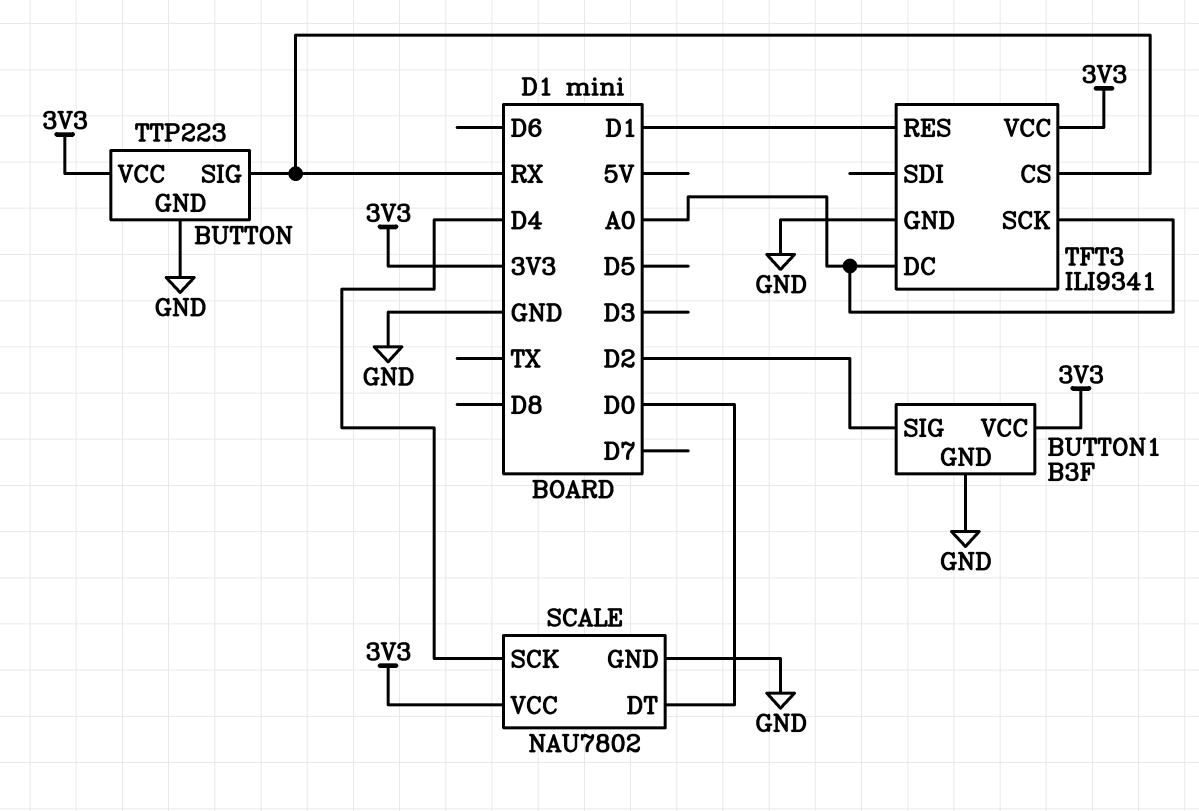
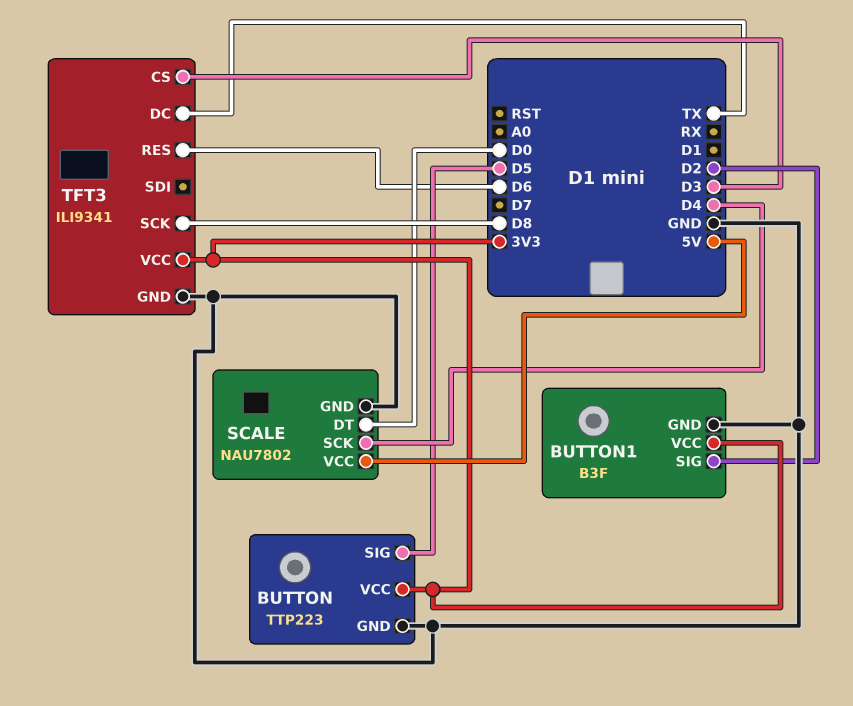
BUTTON pin SIG: RX -> D5
SCALE pin VCC: 3V3 -> 5V
TFT3 pin CS: RX -> D3
TFT3 pin DC: A0 -> TX
TFT3 pin RES: D1 -> D6
TFT3 pin SCK: A0 -> D8

